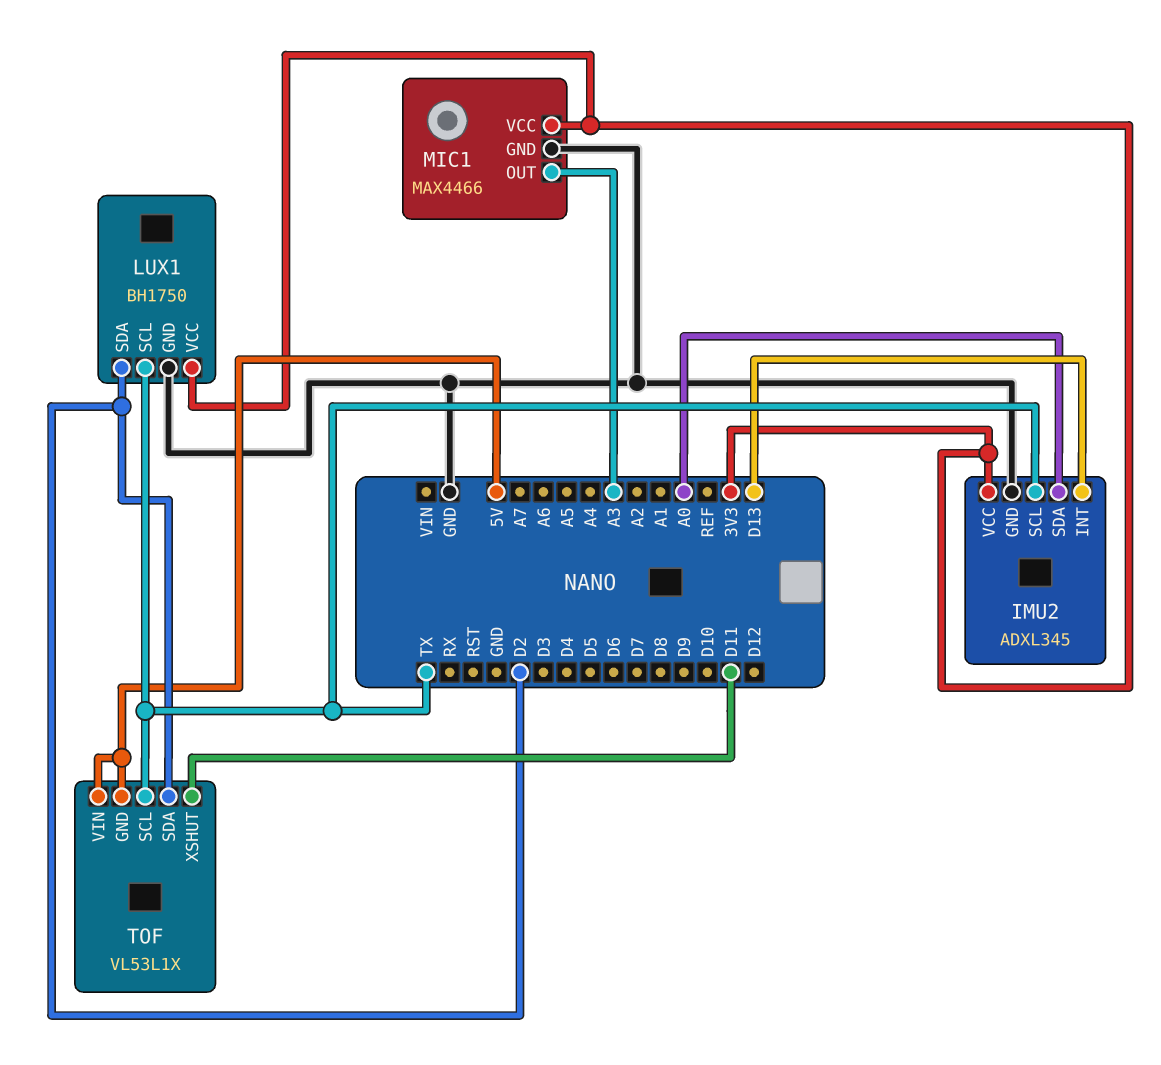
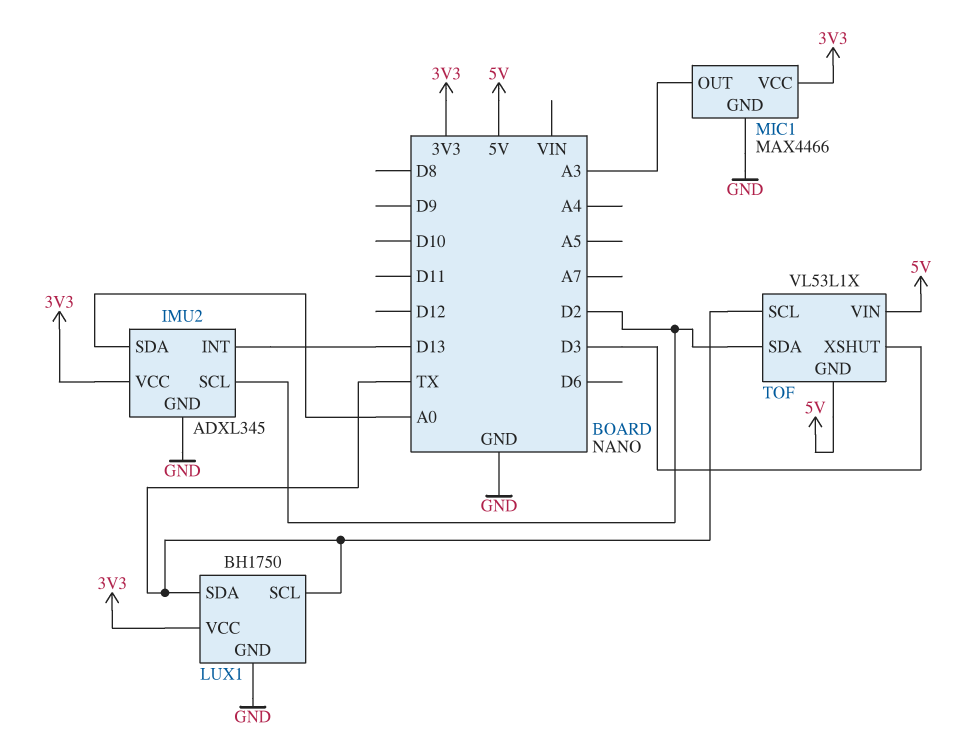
IMU2 pin SCL: TX -> D2
LUX1 pin SDA: D2 -> TX
TOF pin XSHUT: D11 -> D3

